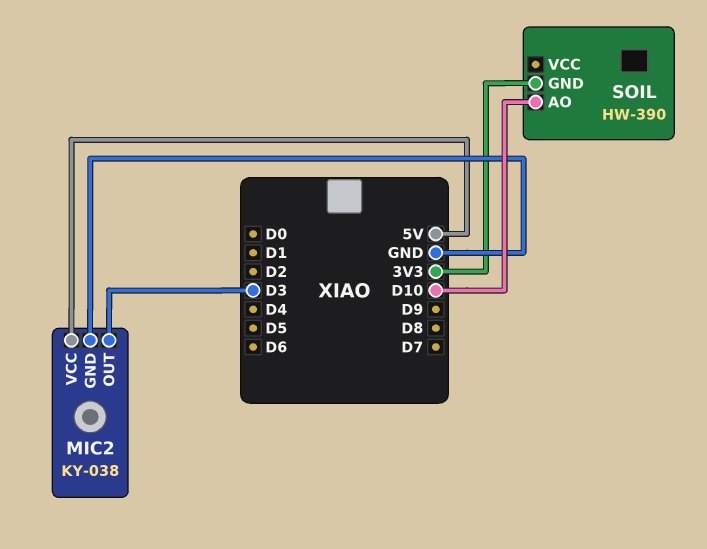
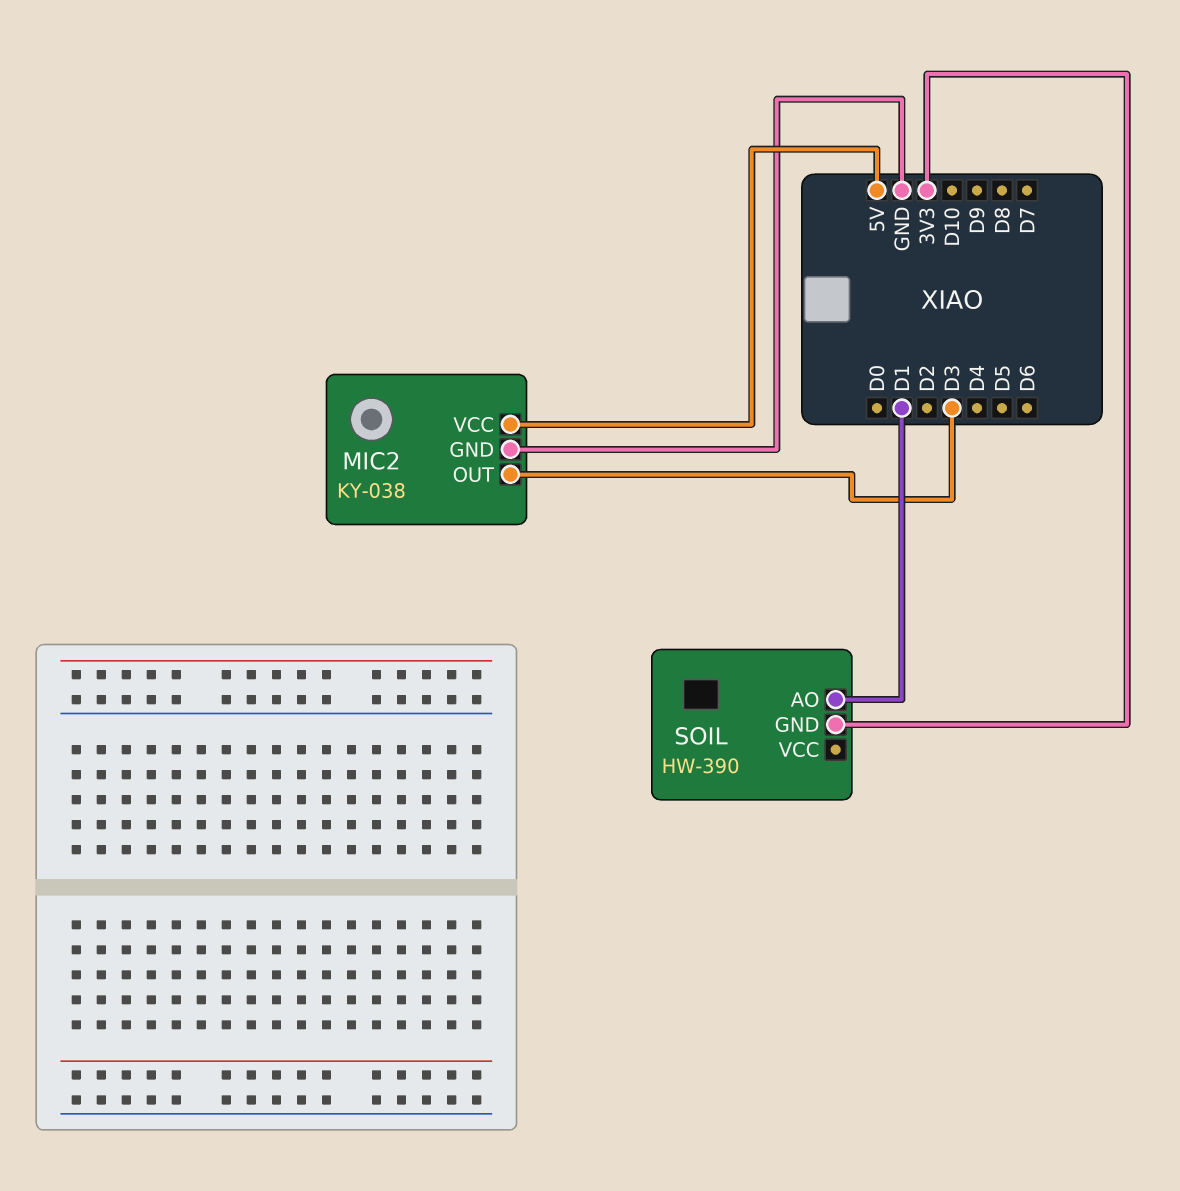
SOIL pin AO: D10 -> D1

